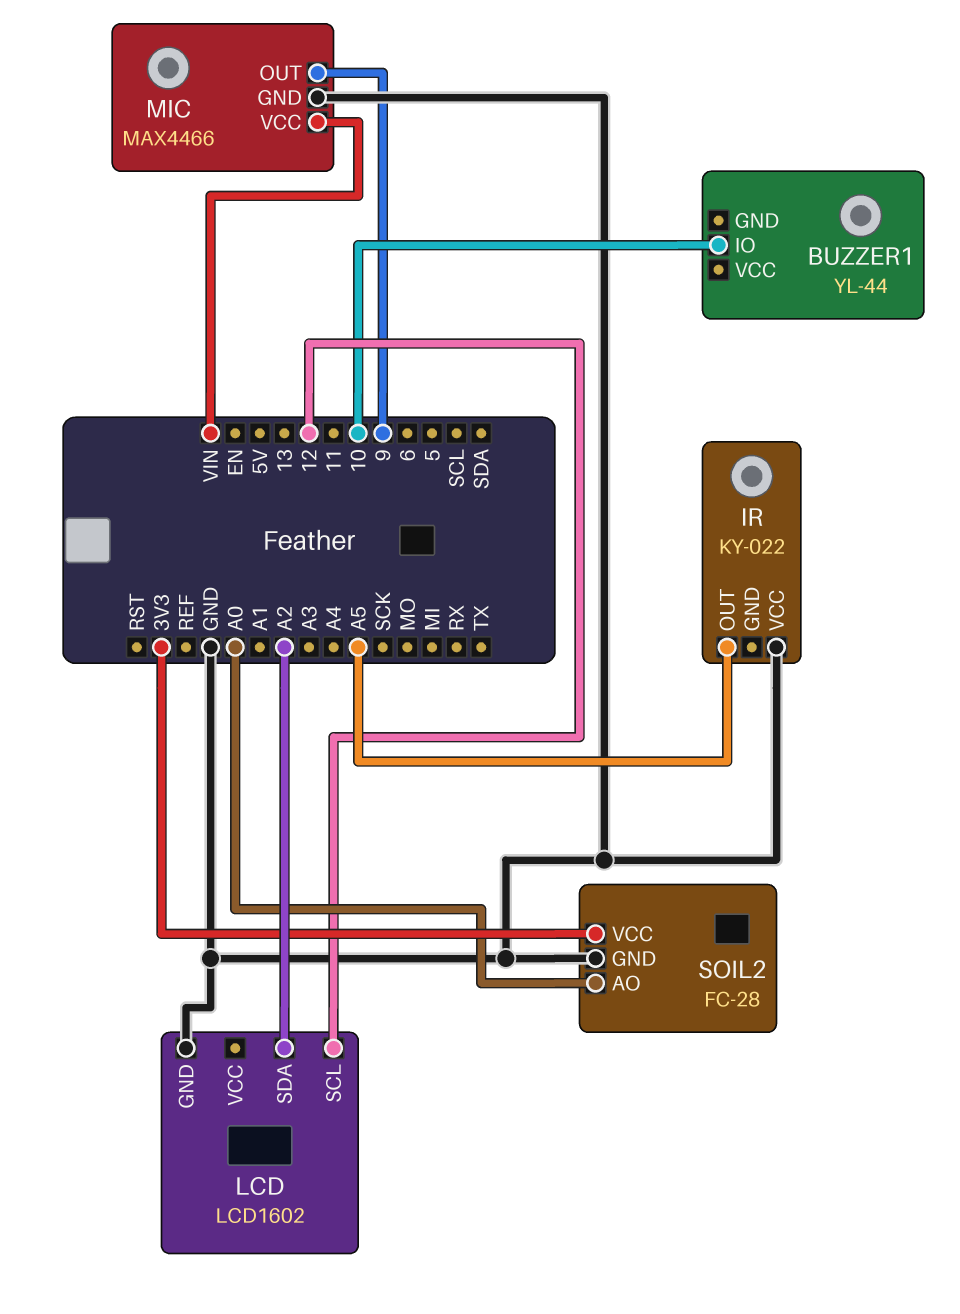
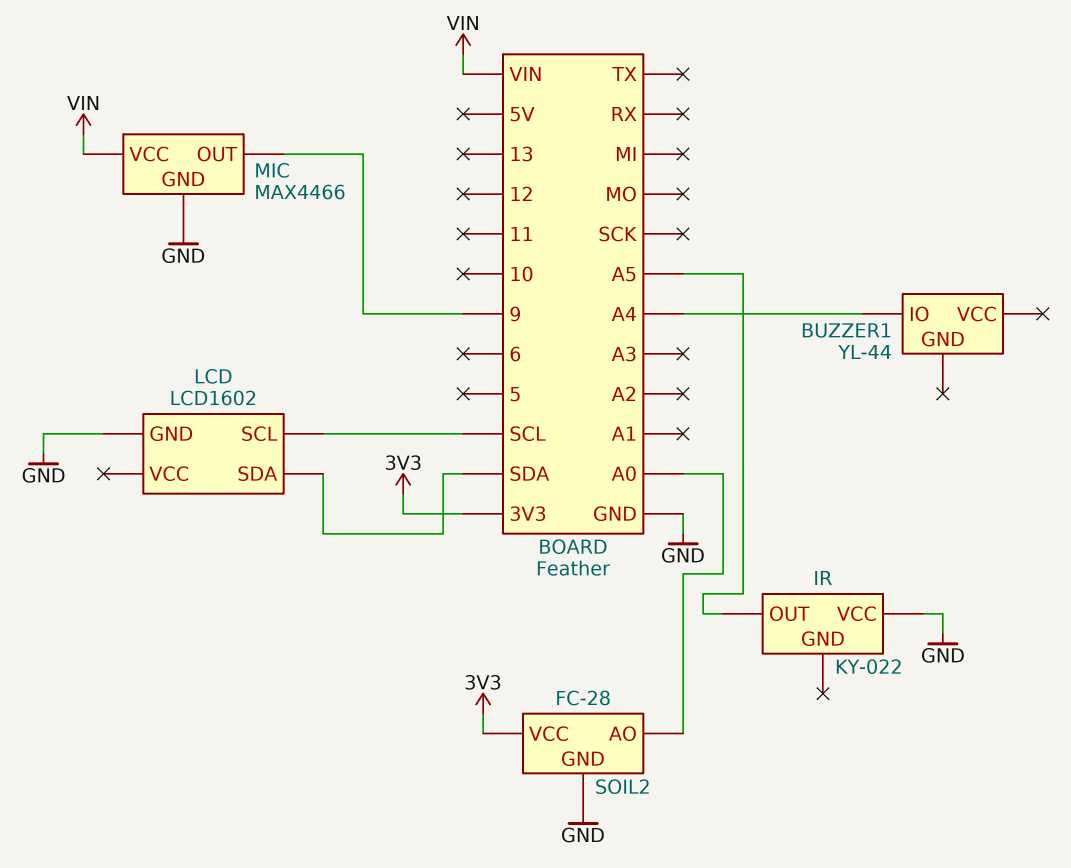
BUZZER1 pin IO: 10 -> A4
LCD pin SCL: 12 -> SCL
LCD pin SDA: A2 -> SDA

